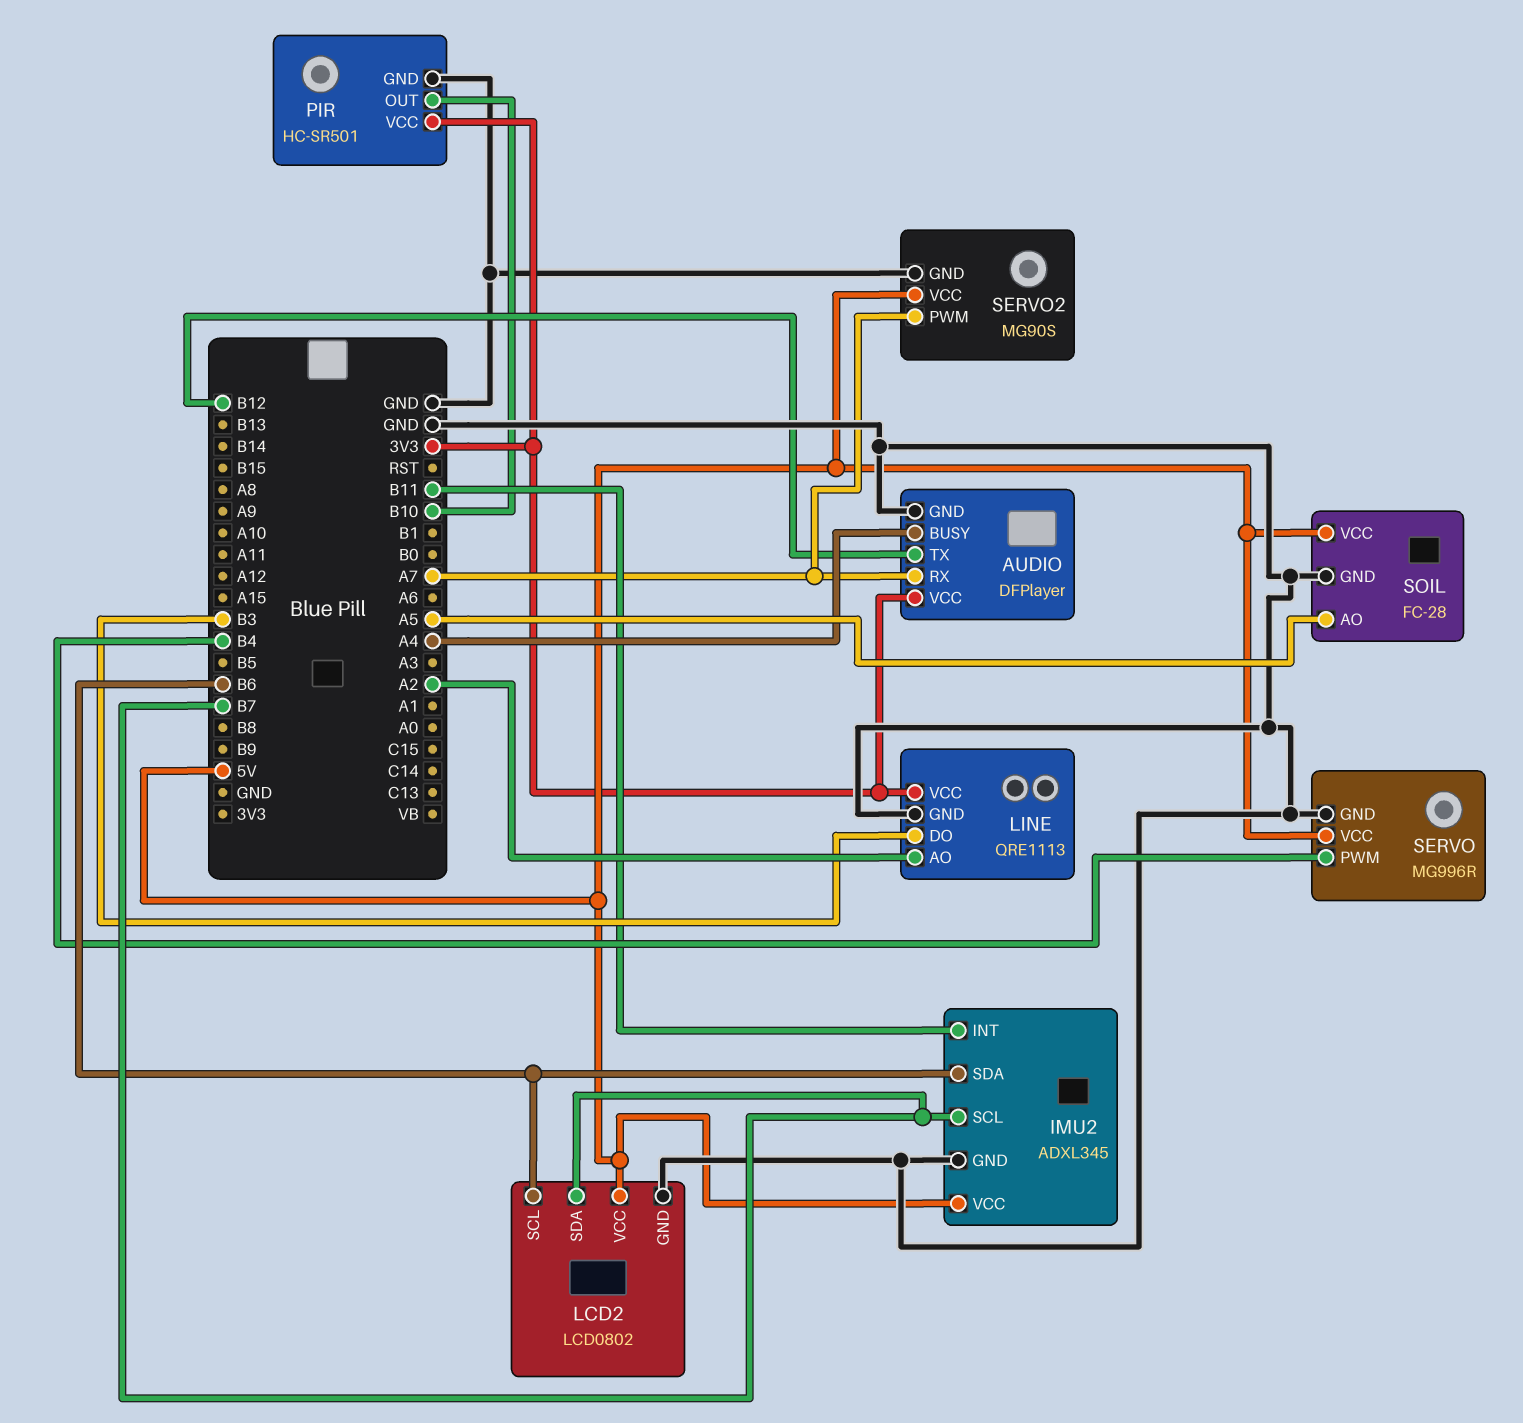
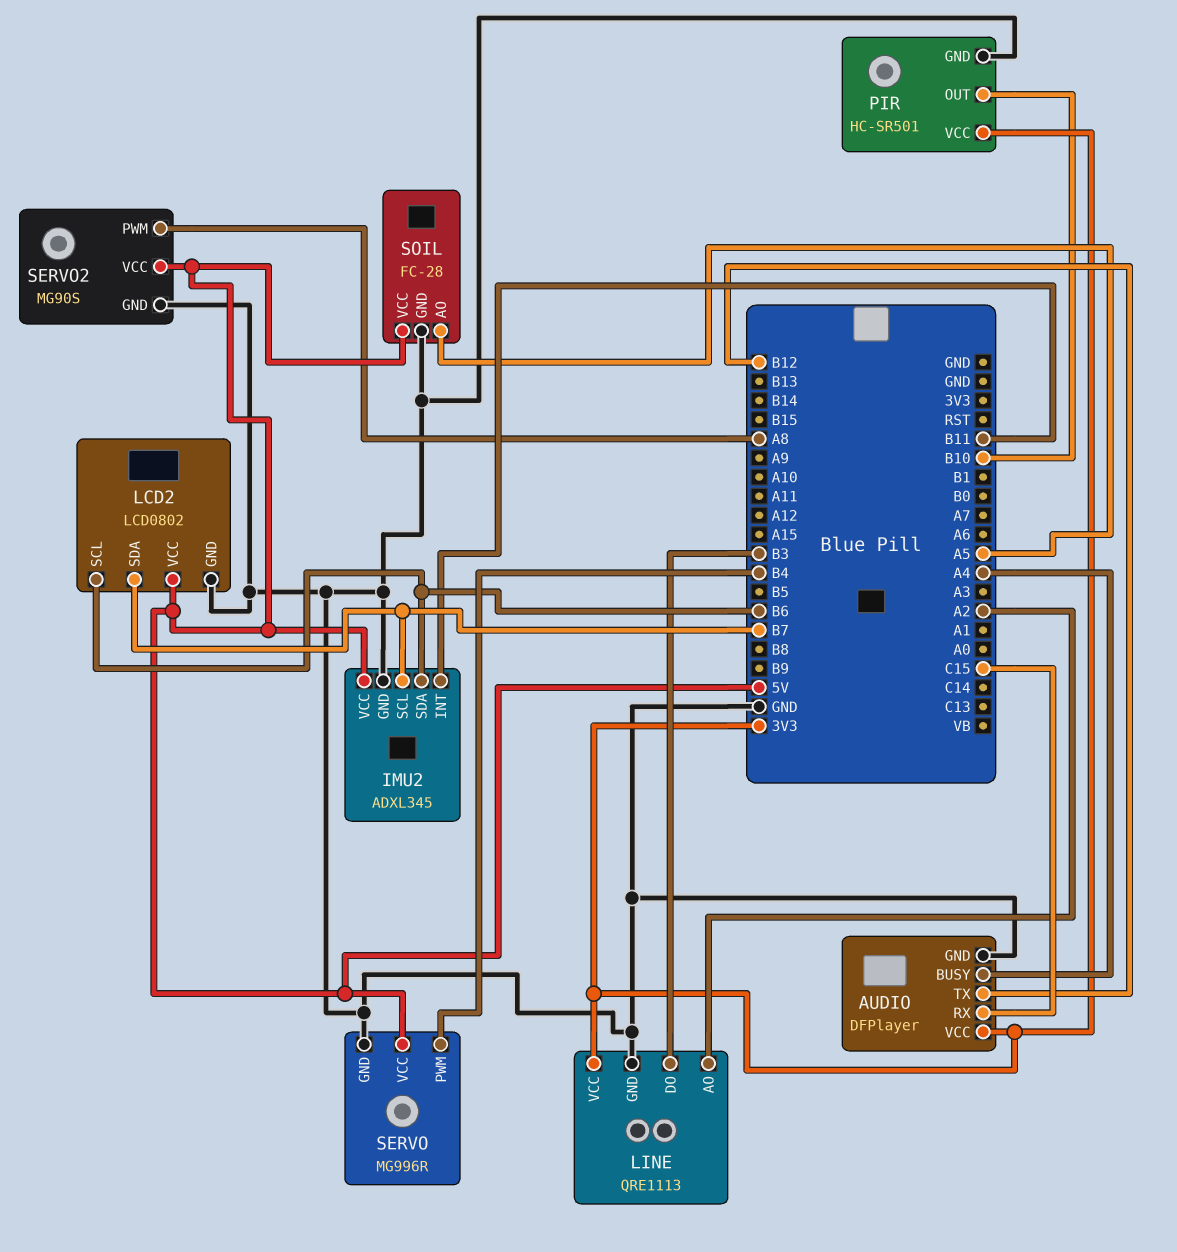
AUDIO pin RX: A7 -> C15
SERVO2 pin PWM: A7 -> A8

